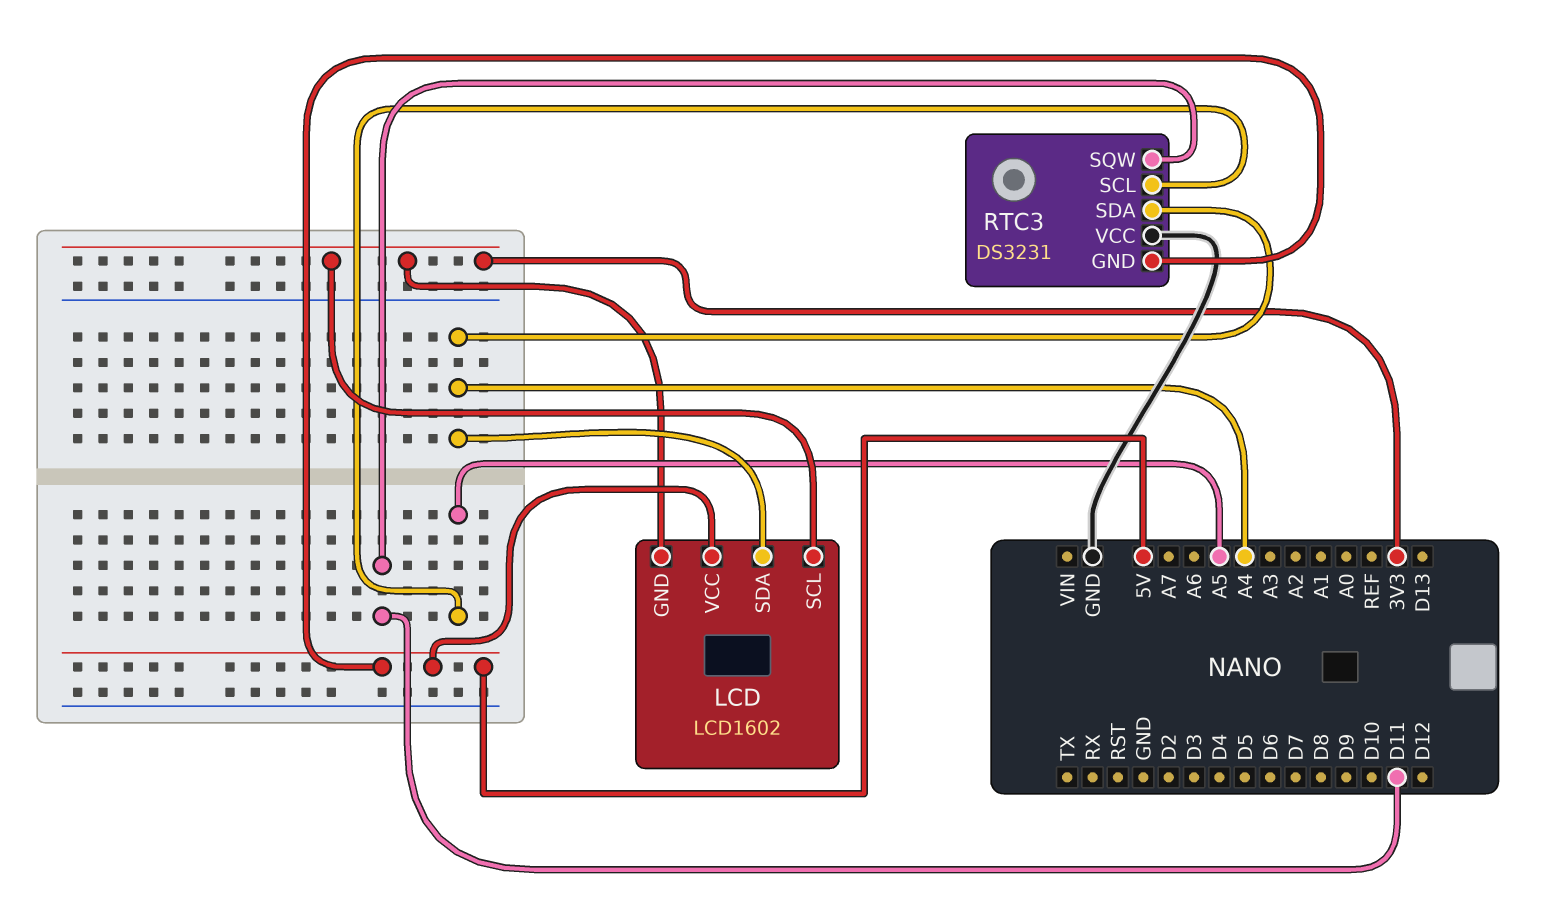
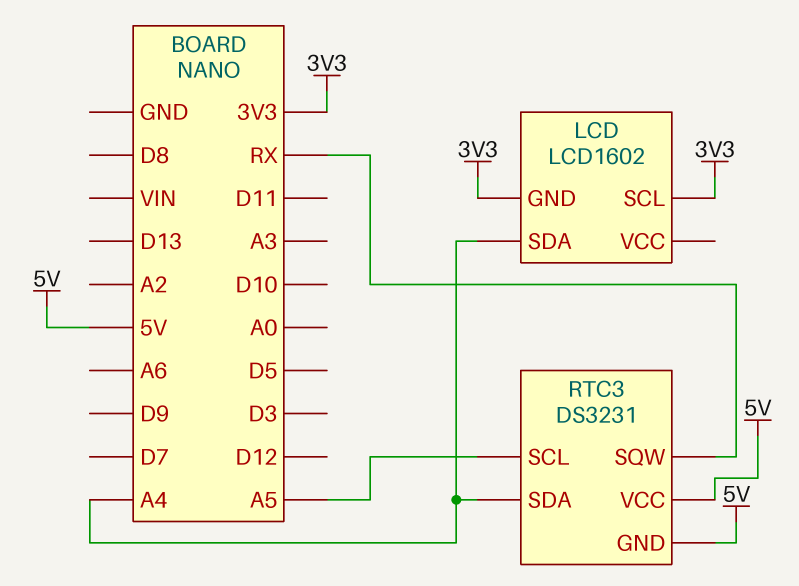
LCD pin VCC: 5V -> none
RTC3 pin SQW: D11 -> RX
RTC3 pin VCC: GND -> 5V

